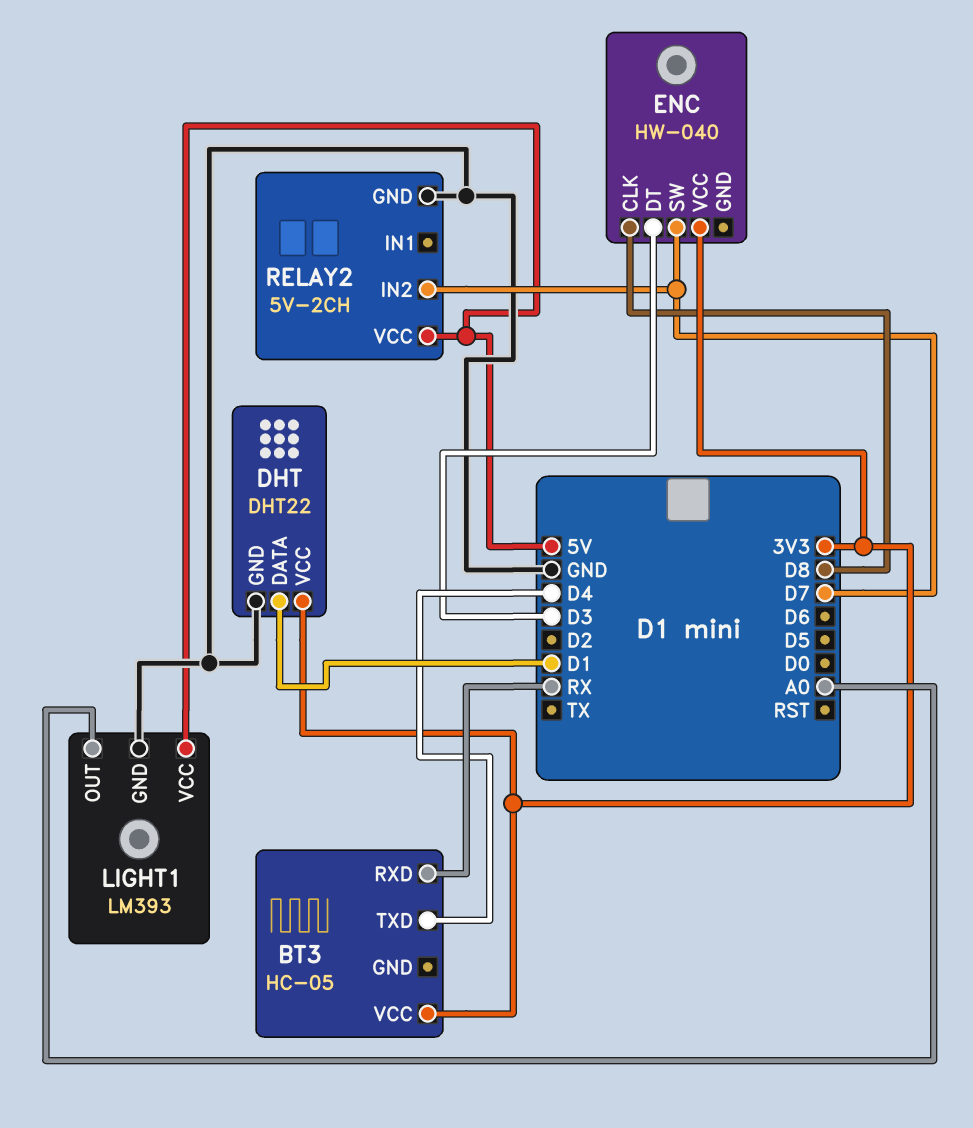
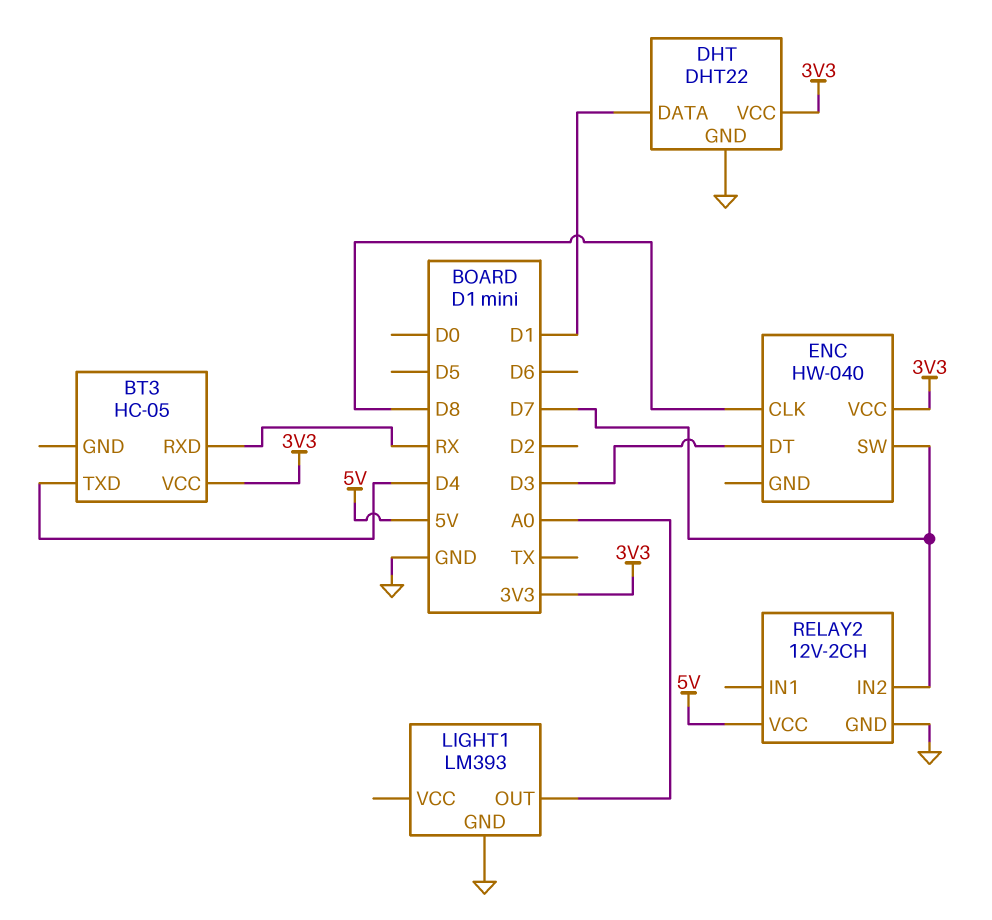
LIGHT1 pin VCC: 5V -> none
RELAY2: 5V-2CH -> 12V-2CH

